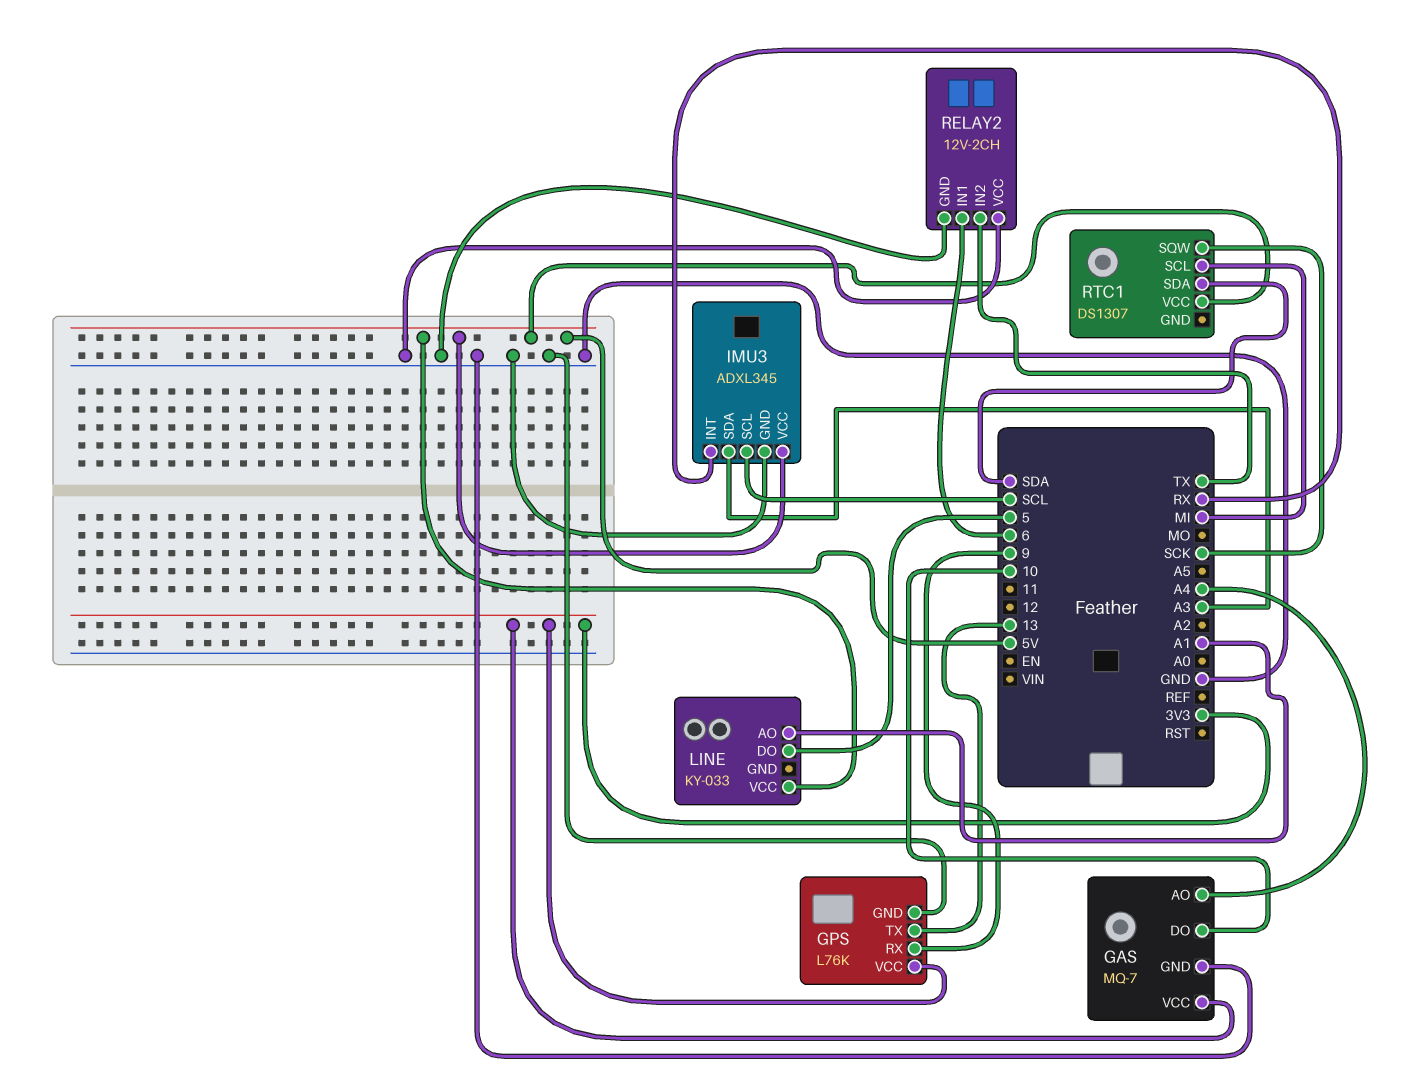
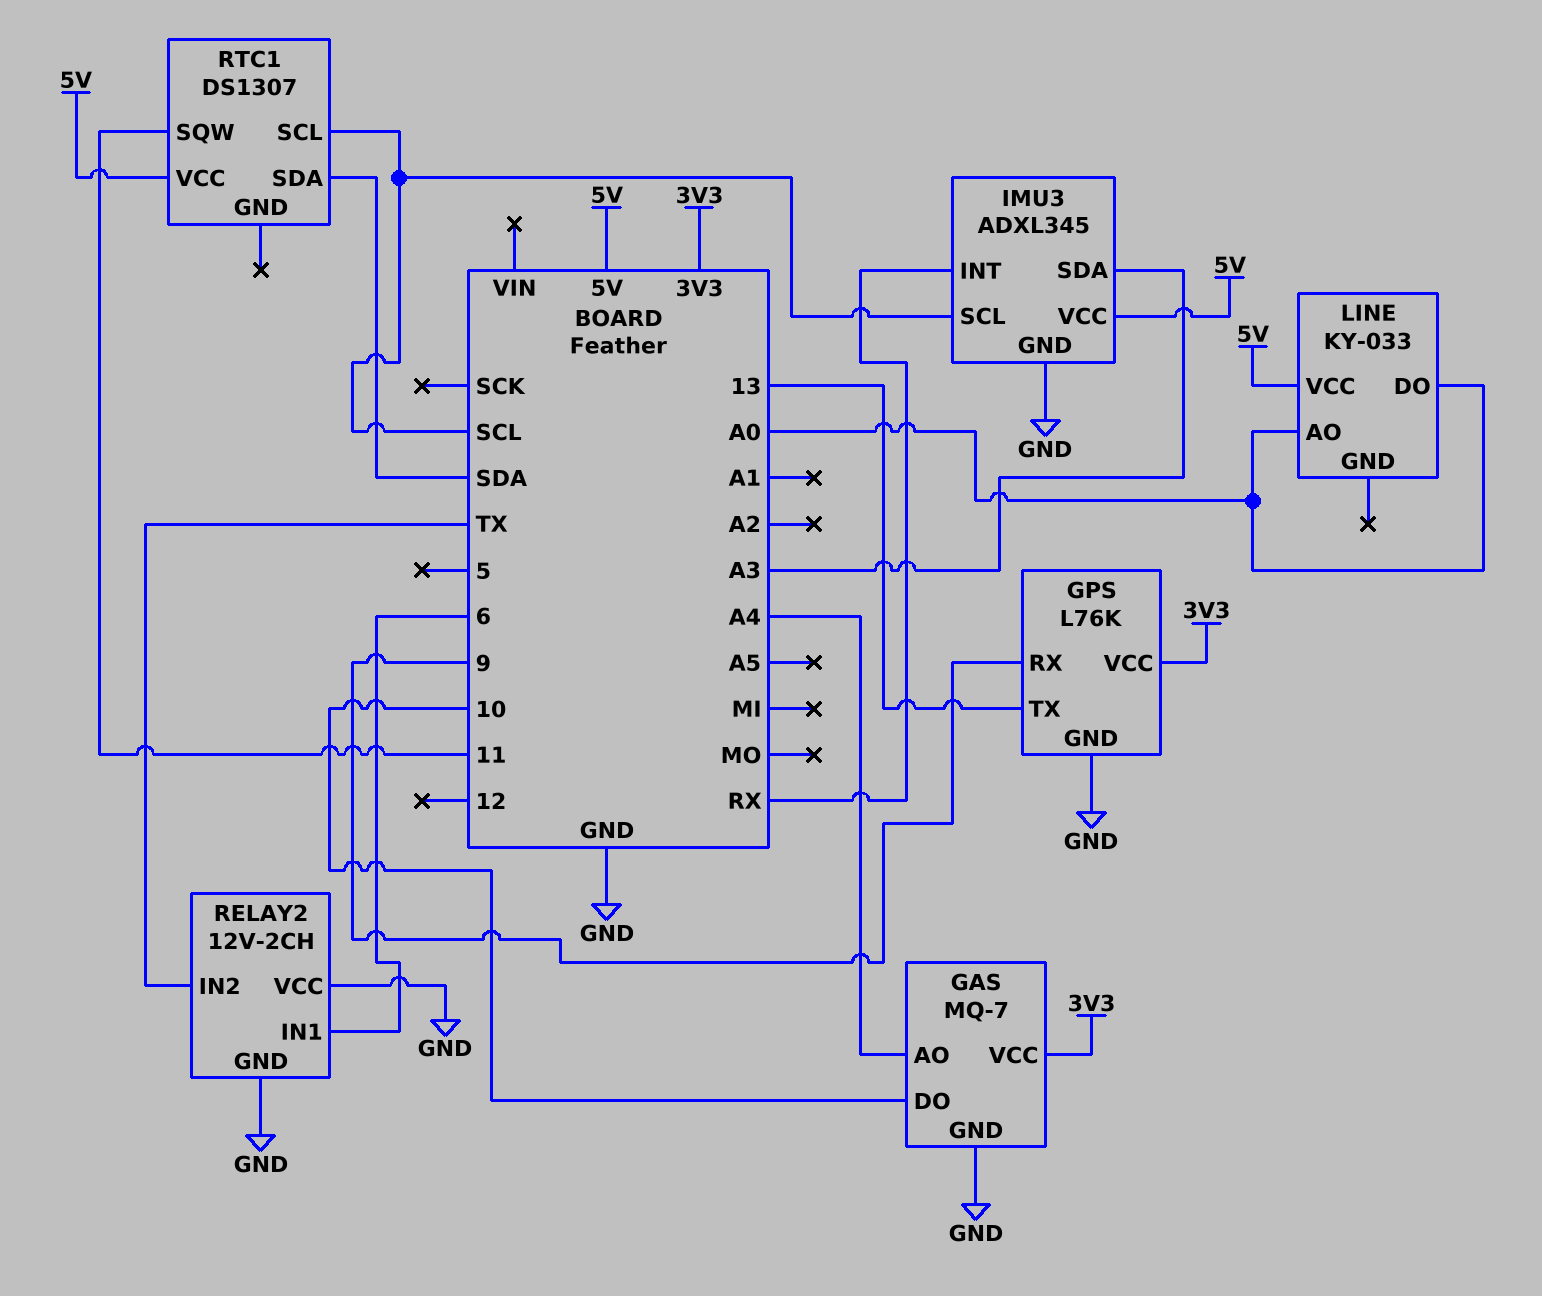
LINE pin AO: A1 -> A0
LINE pin DO: 5 -> A0
RTC1 pin SCL: MI -> SCL
RTC1 pin SQW: SCK -> 11

